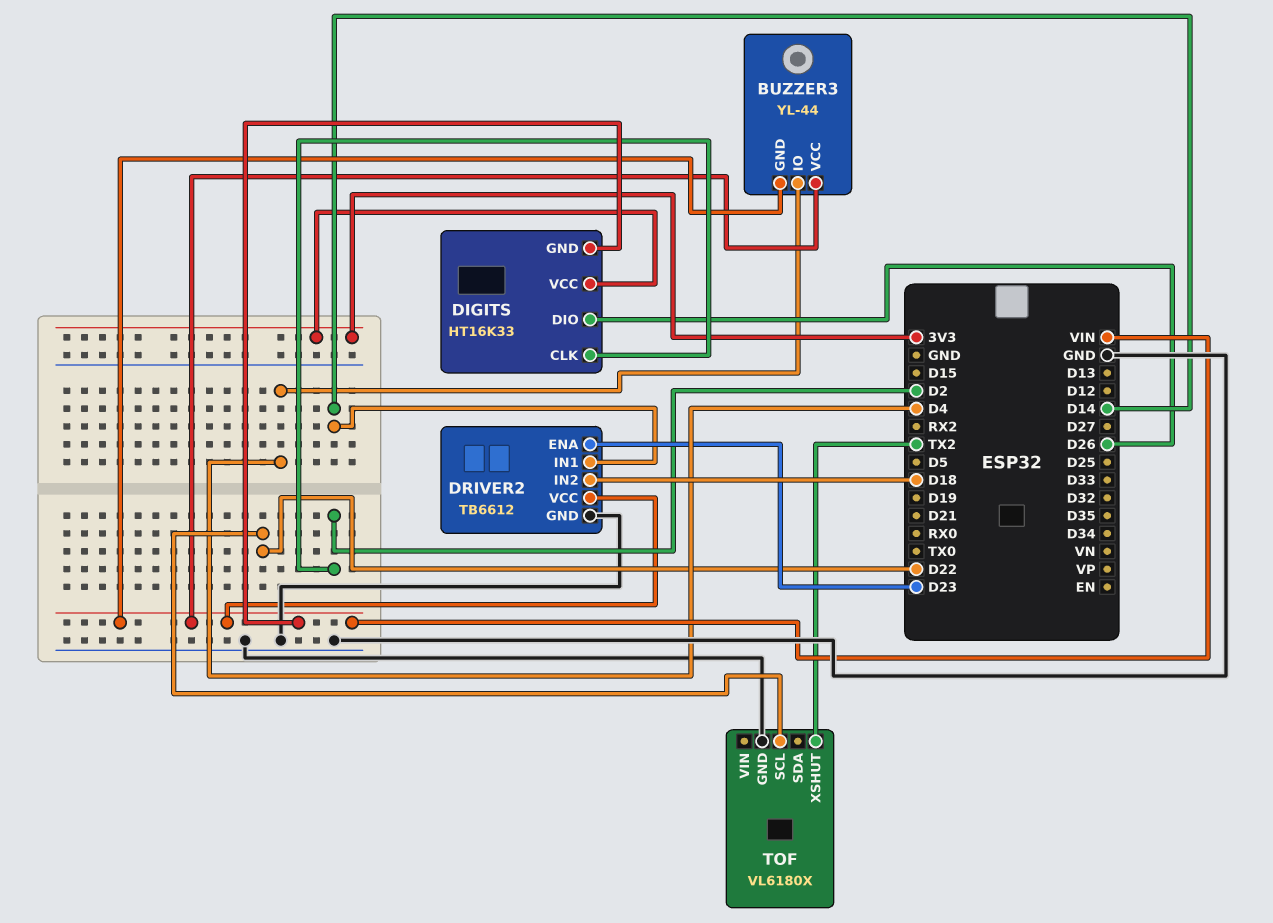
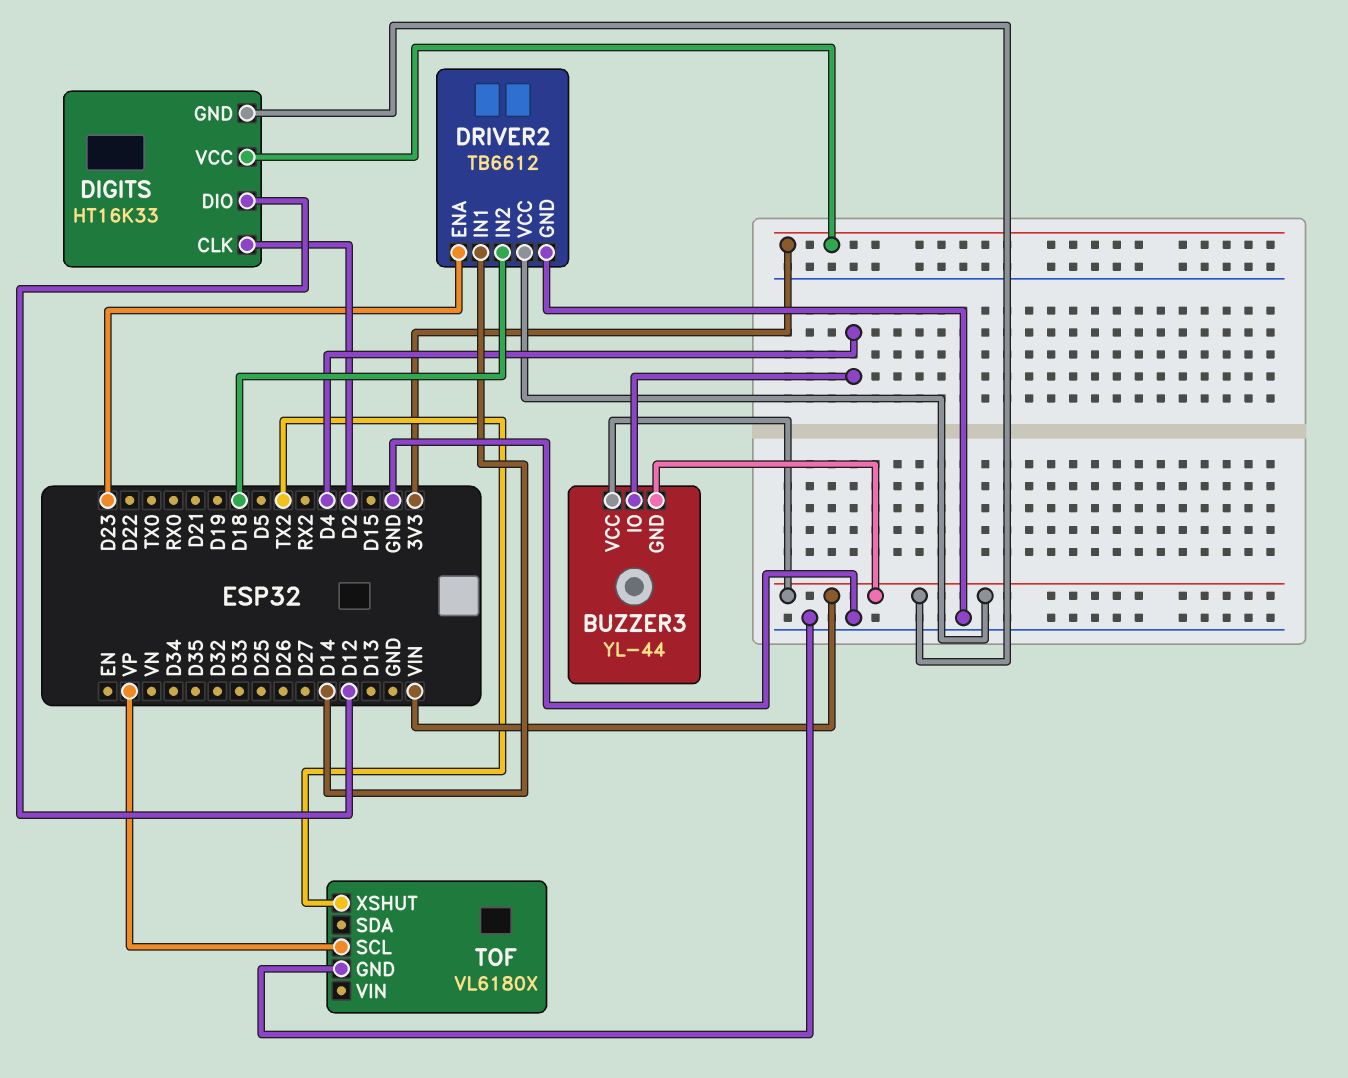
DIGITS pin DIO: D26 -> D12
TOF pin SCL: D22 -> VP

